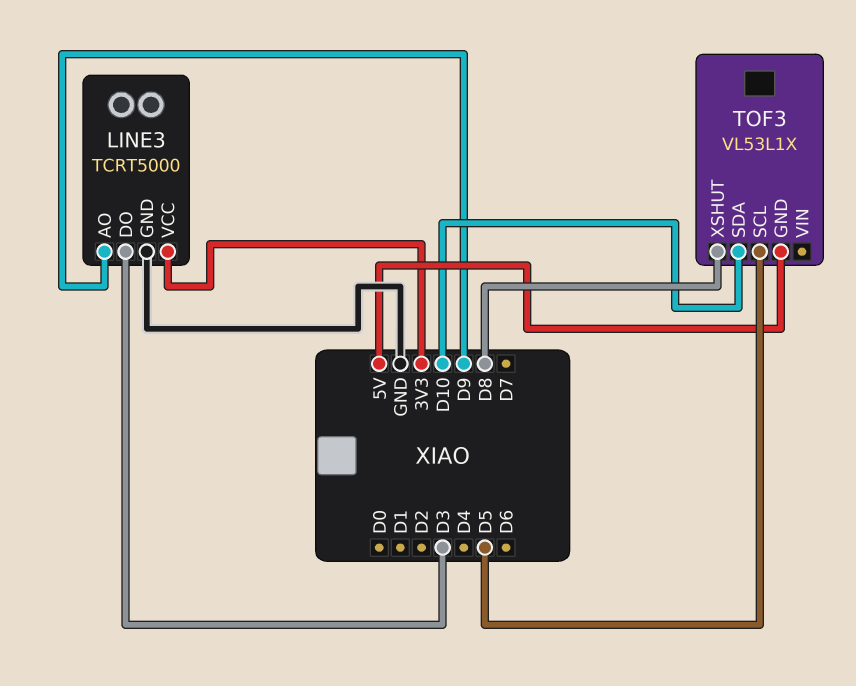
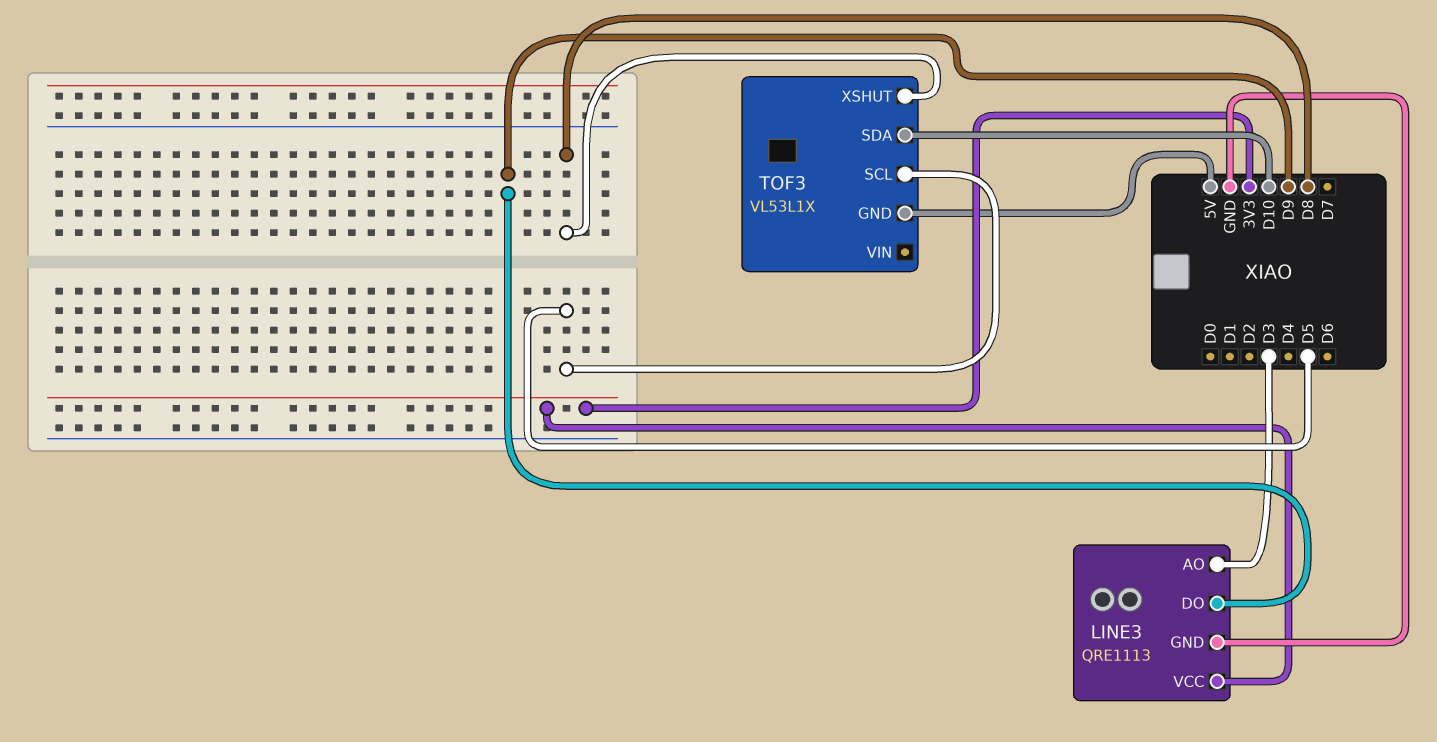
LINE3: TCRT5000 -> QRE1113
LINE3 pin AO: D9 -> D3
LINE3 pin DO: D3 -> D9

